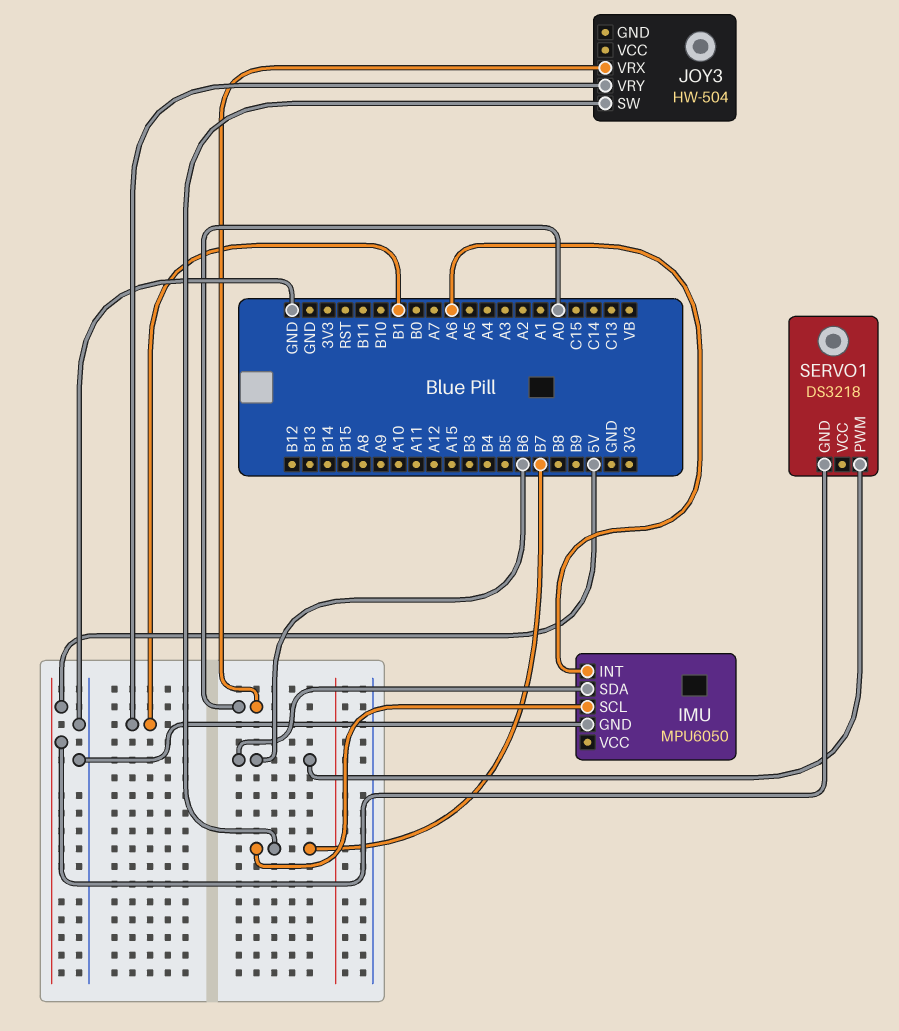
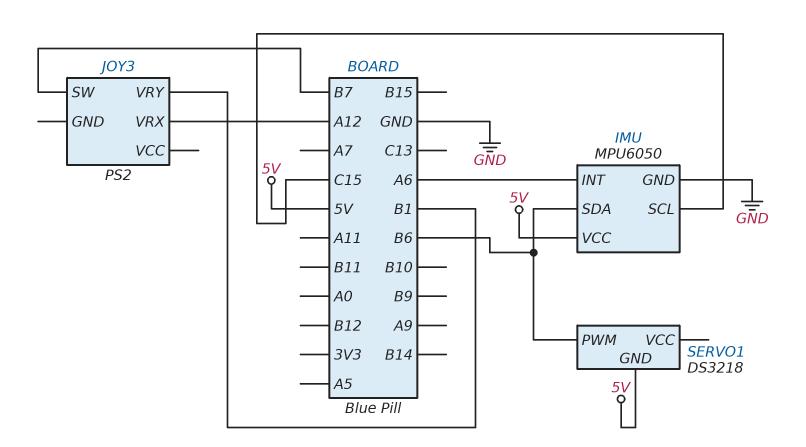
IMU pin SCL: B7 -> C15
IMU pin VCC: none -> 5V
JOY3: HW-504 -> PS2
JOY3 pin VRX: A0 -> A12

